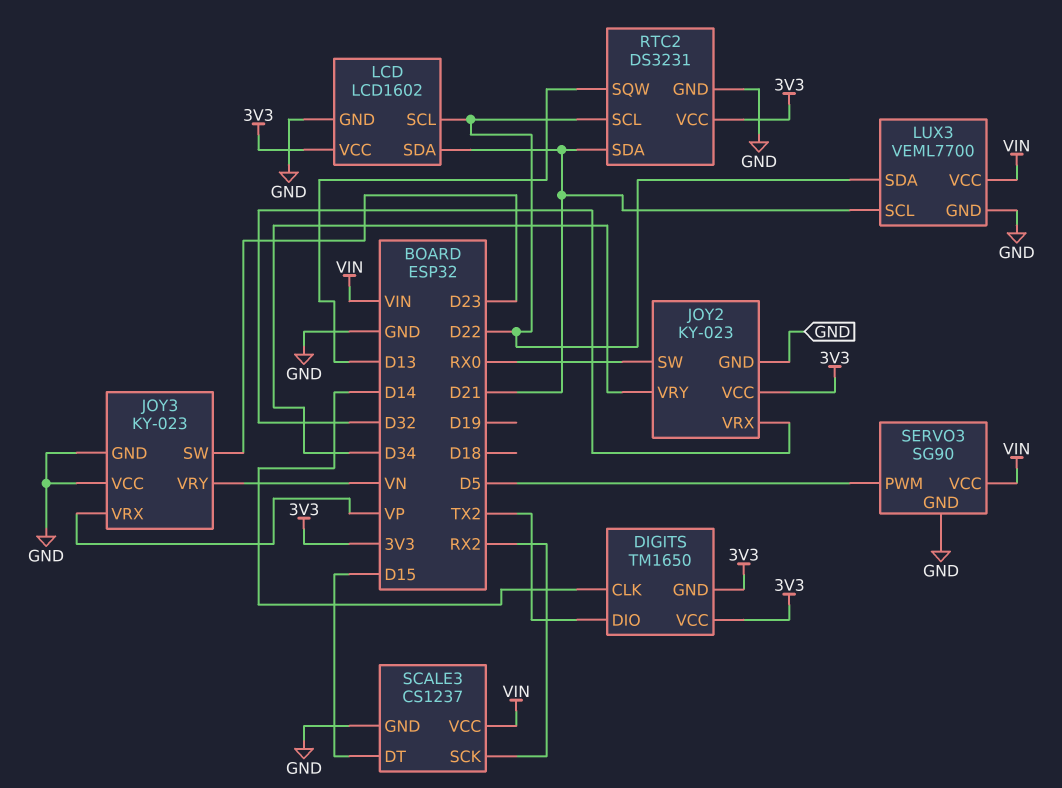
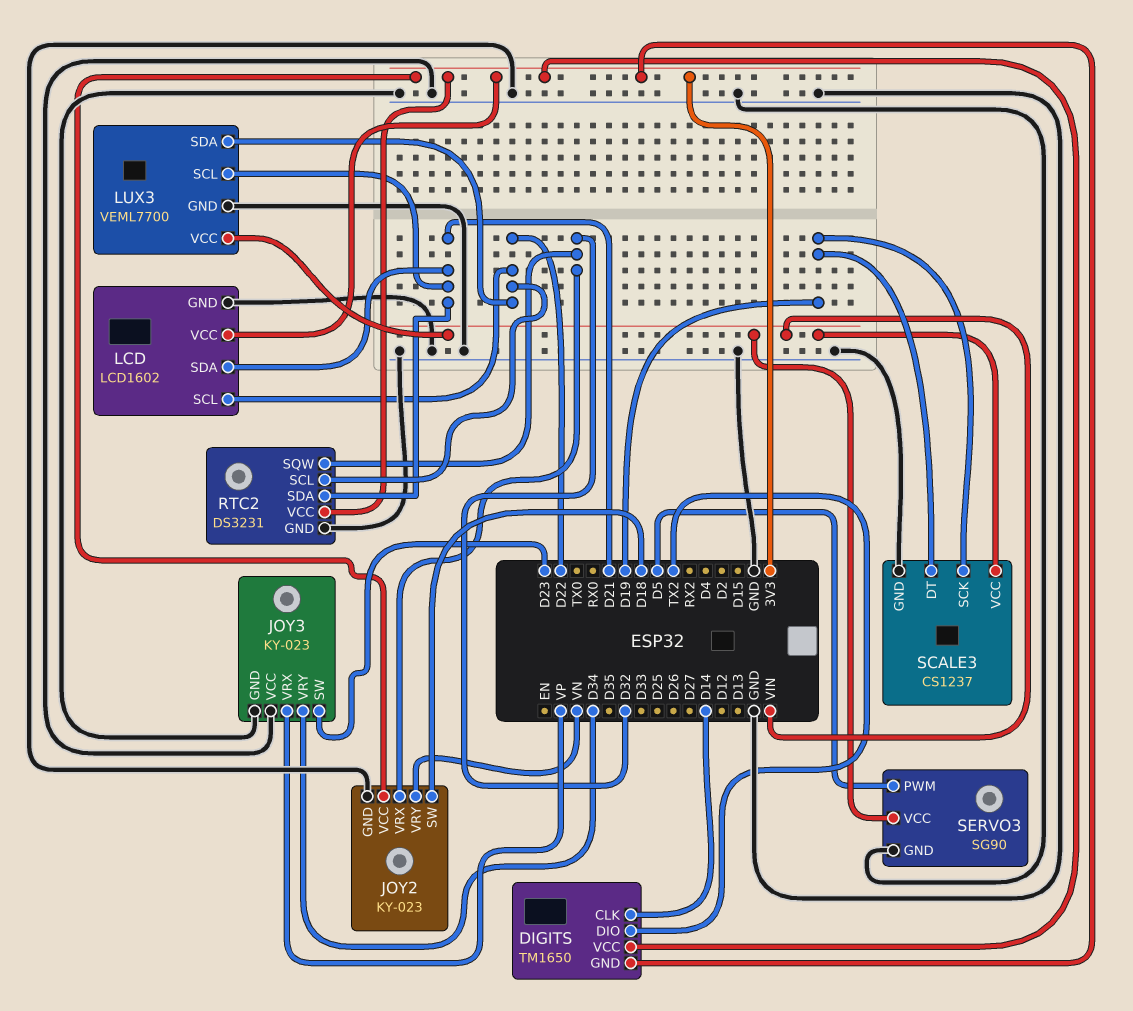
JOY2 pin SW: RX0 -> D18
JOY2 pin VRY: D34 -> VN
JOY3 pin VRY: VN -> D34
RTC2 pin SQW: D13 -> D32
SCALE3 pin DT: D15 -> D19
SCALE3 pin SCK: RX2 -> D19

